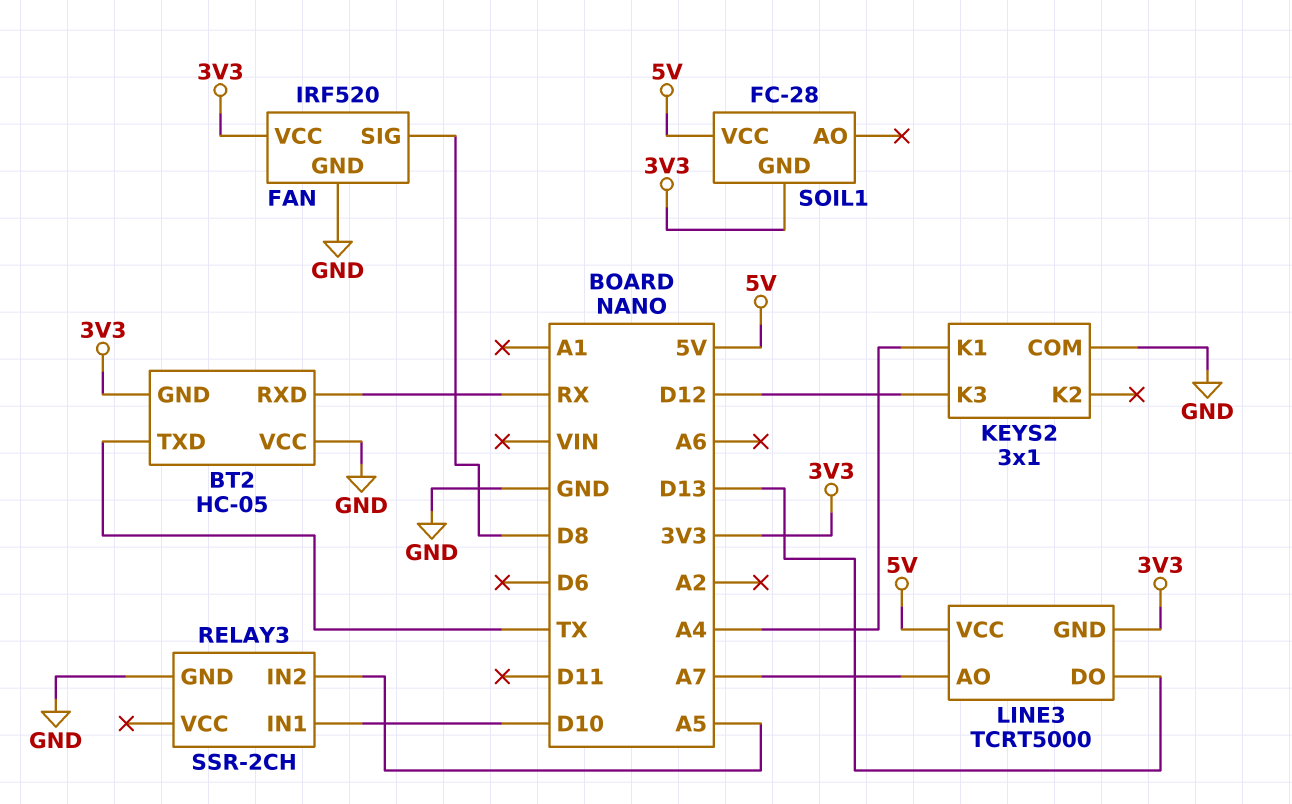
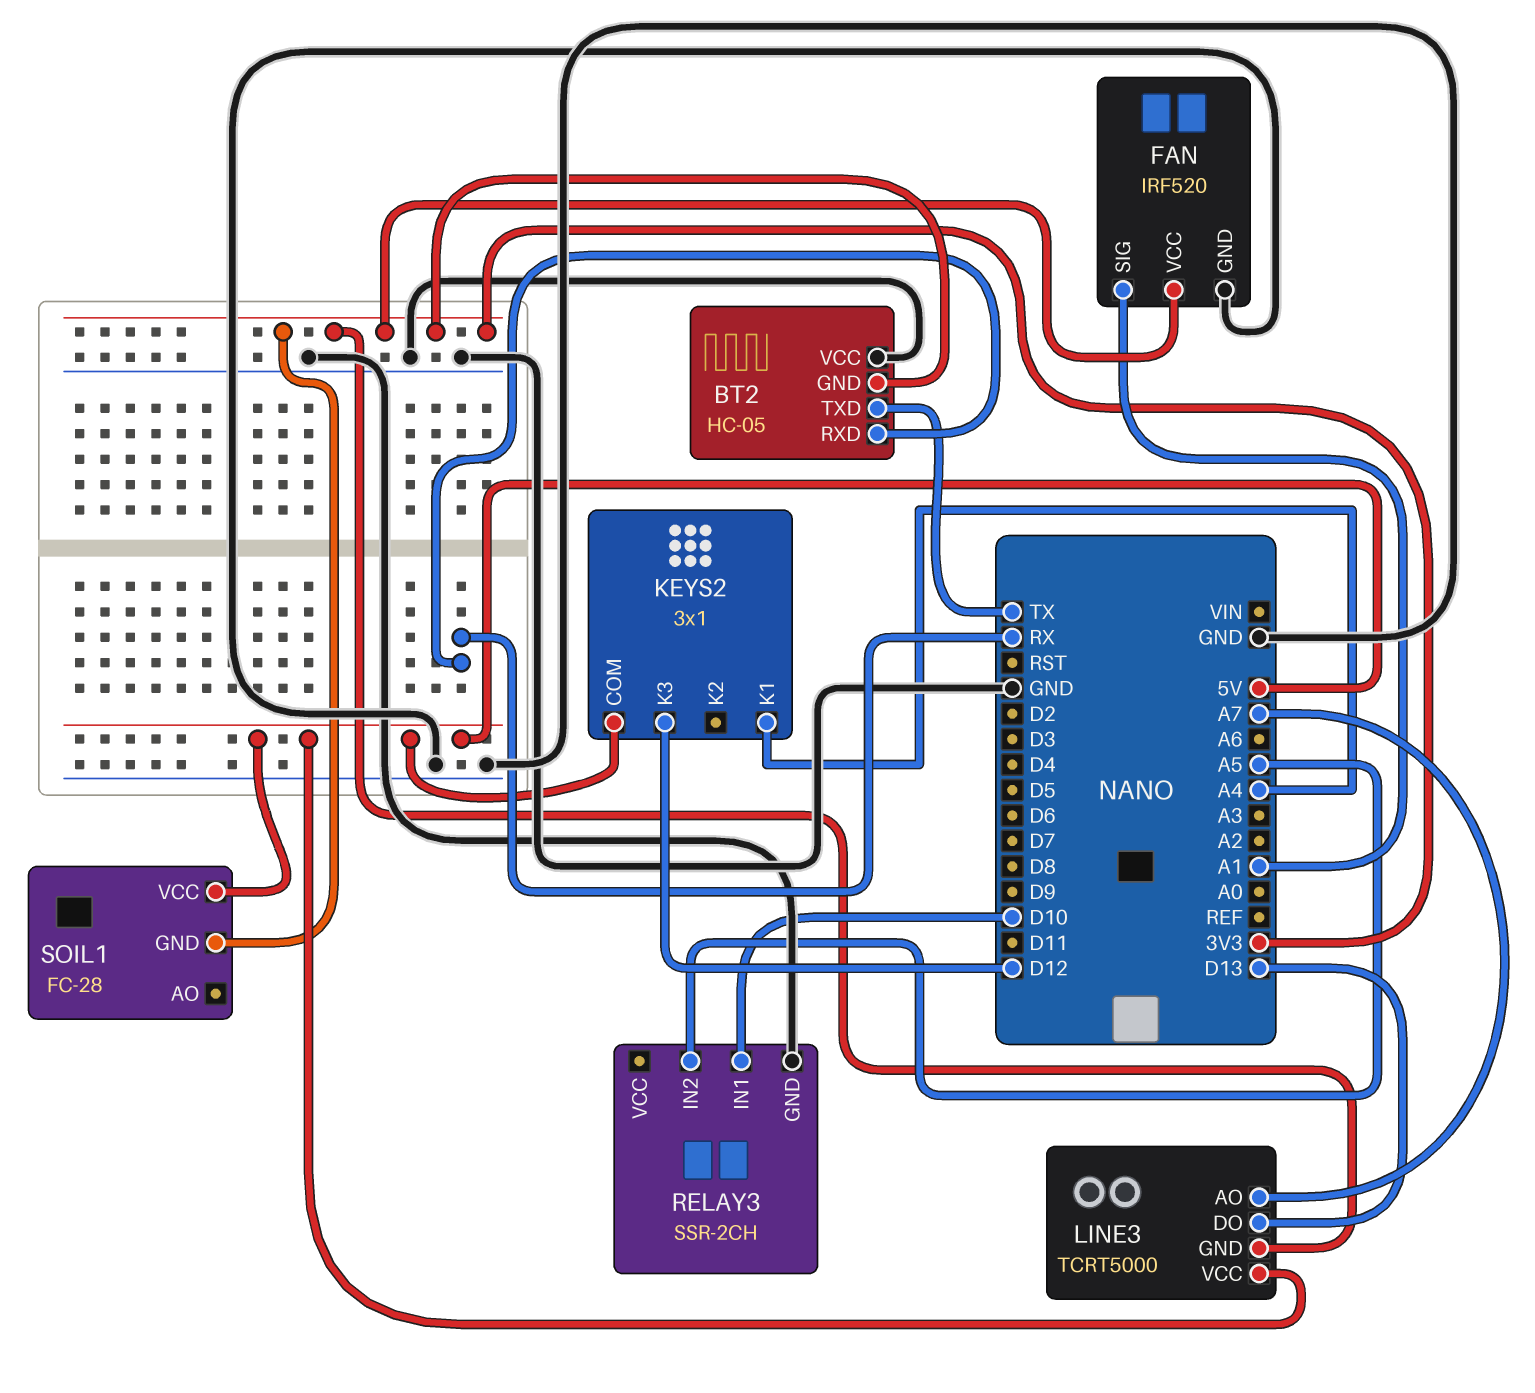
FAN pin SIG: D8 -> A1
KEYS2 pin COM: GND -> 5V

